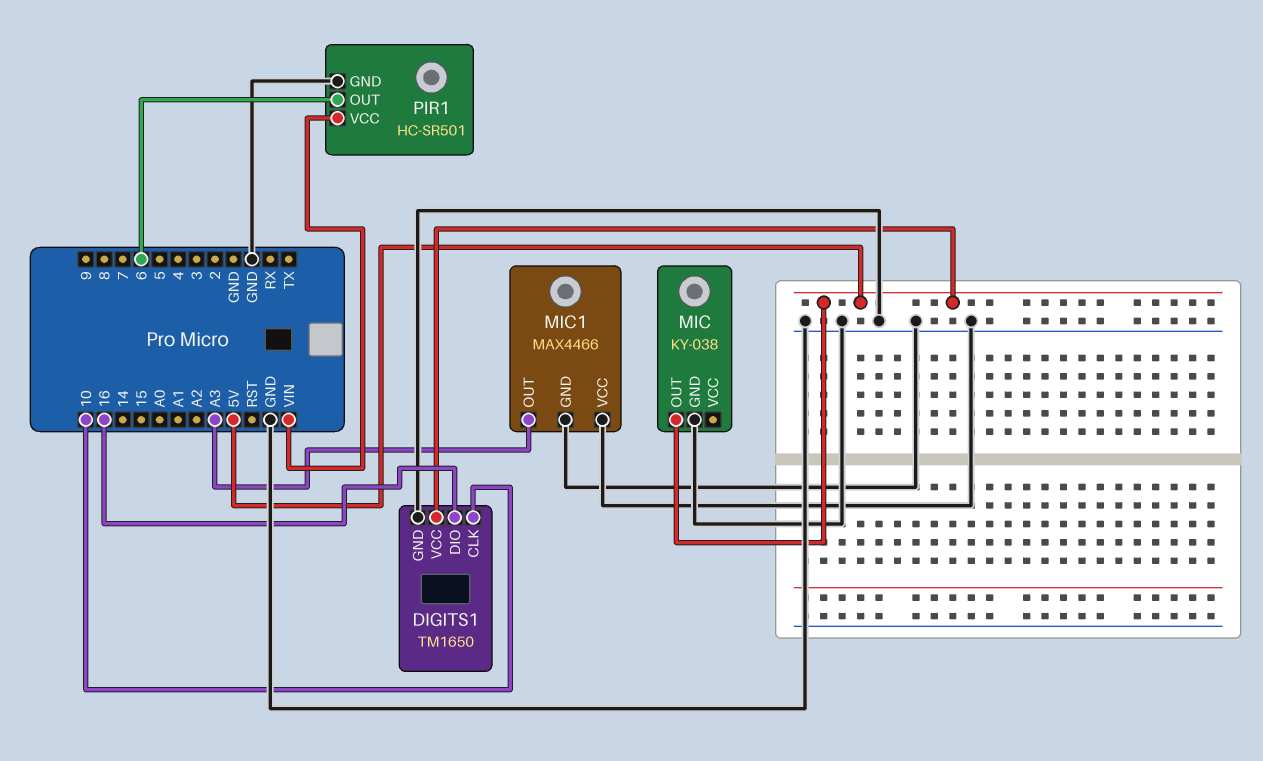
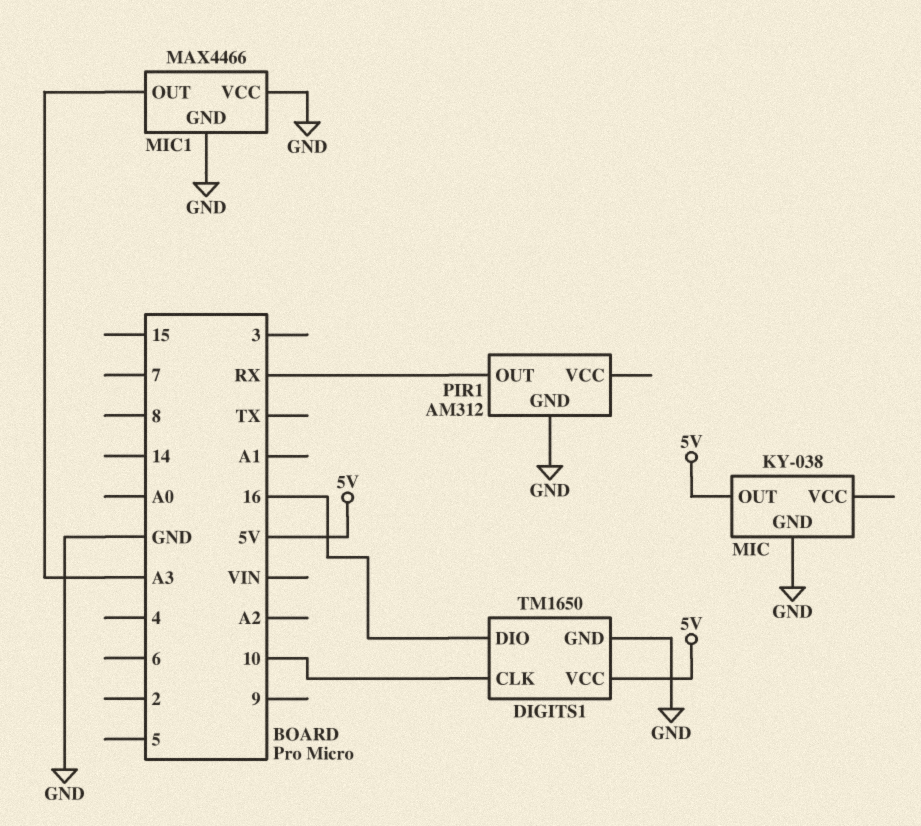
PIR1: HC-SR501 -> AM312
PIR1 pin OUT: 6 -> RX
PIR1 pin VCC: VIN -> none

